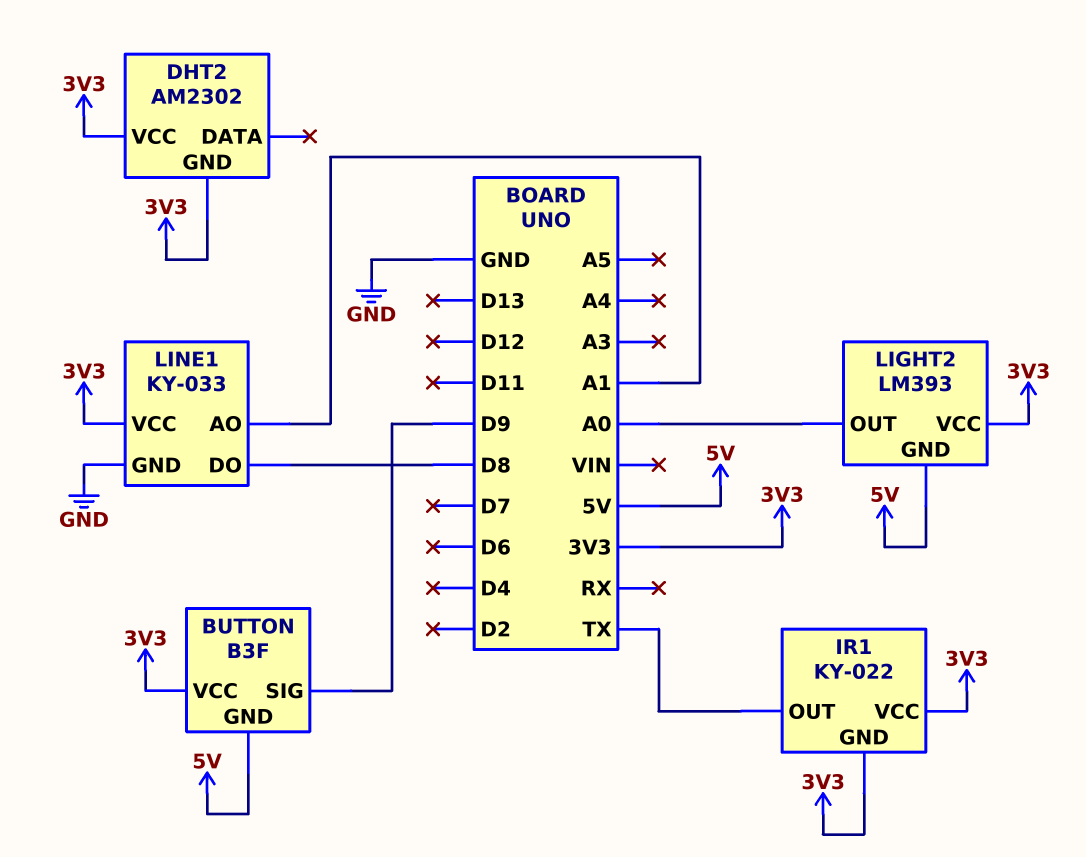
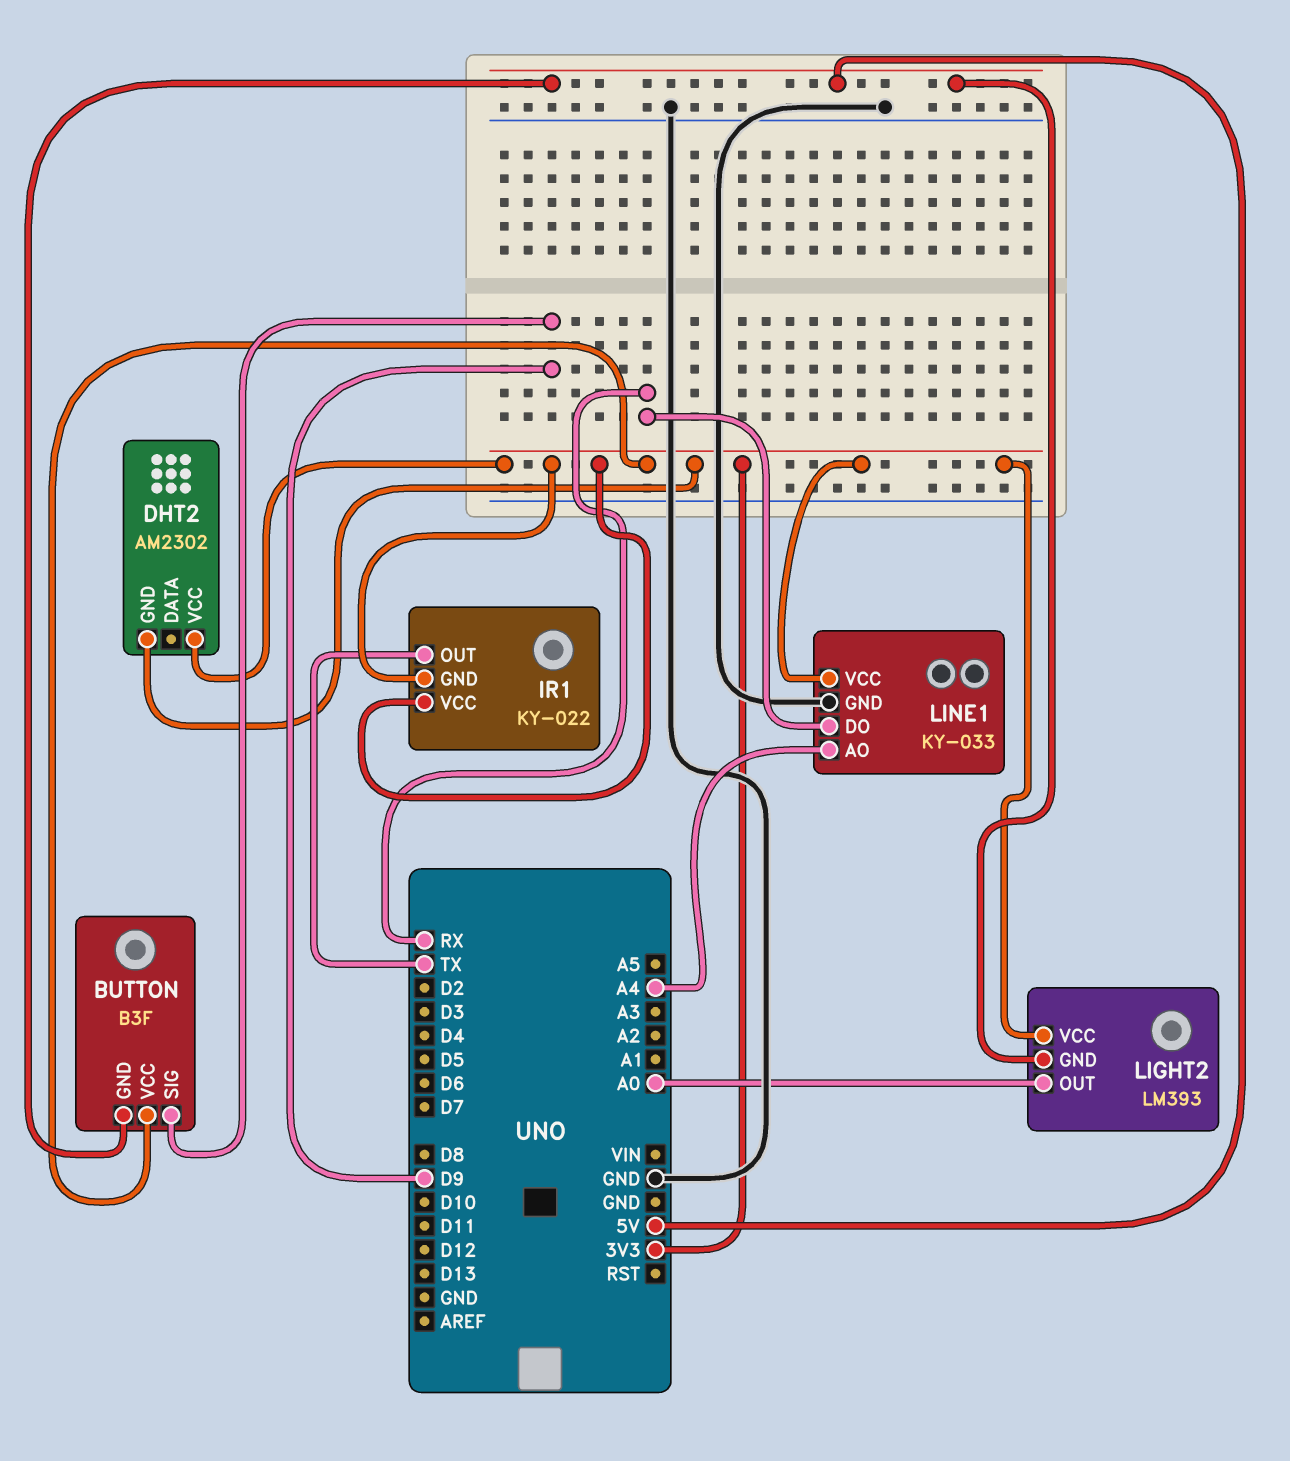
LINE1 pin AO: A1 -> A4
LINE1 pin DO: D8 -> RX

